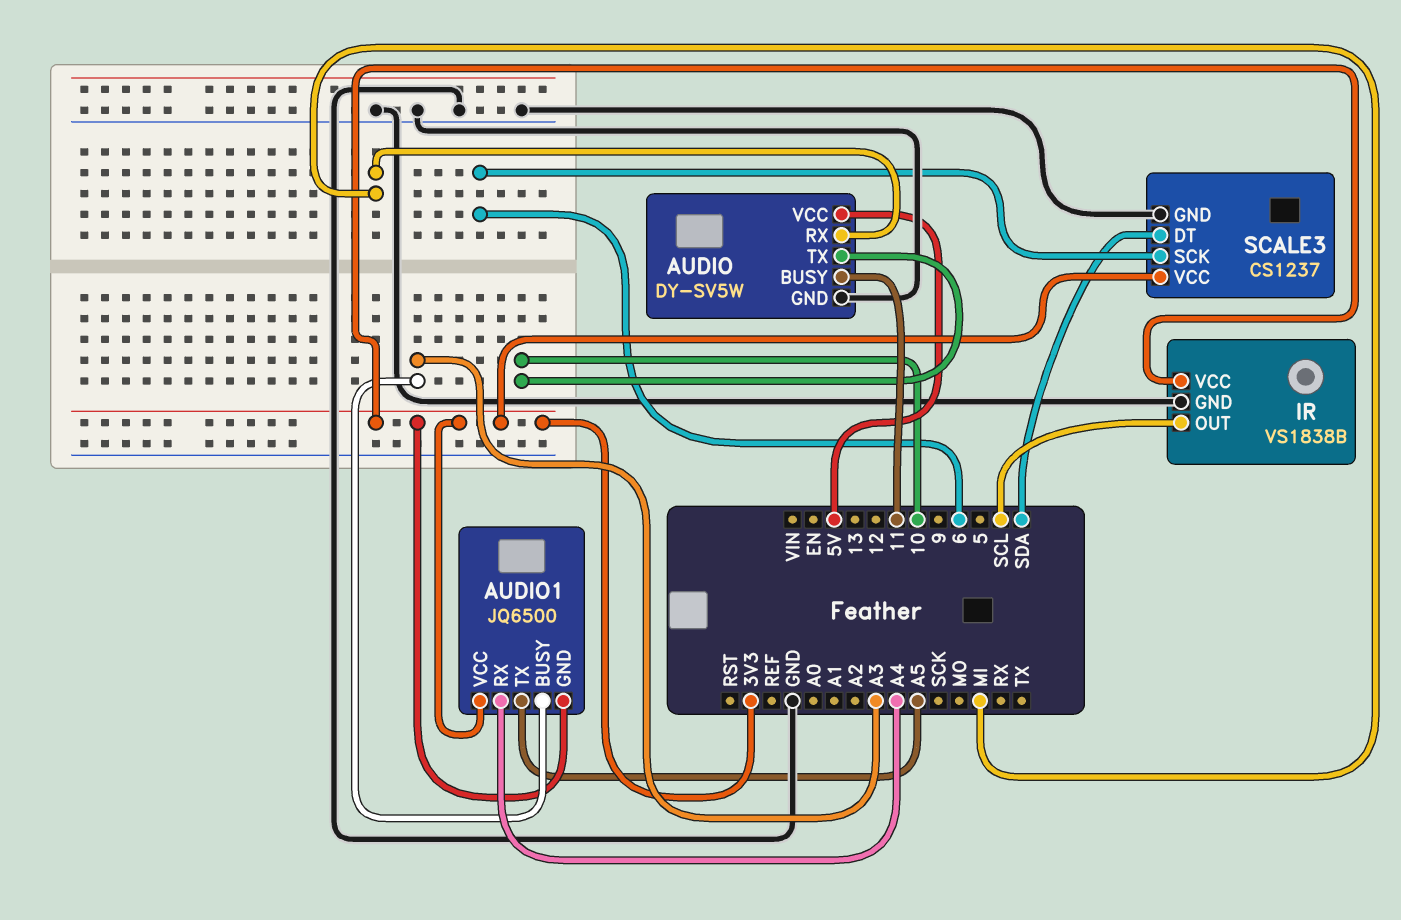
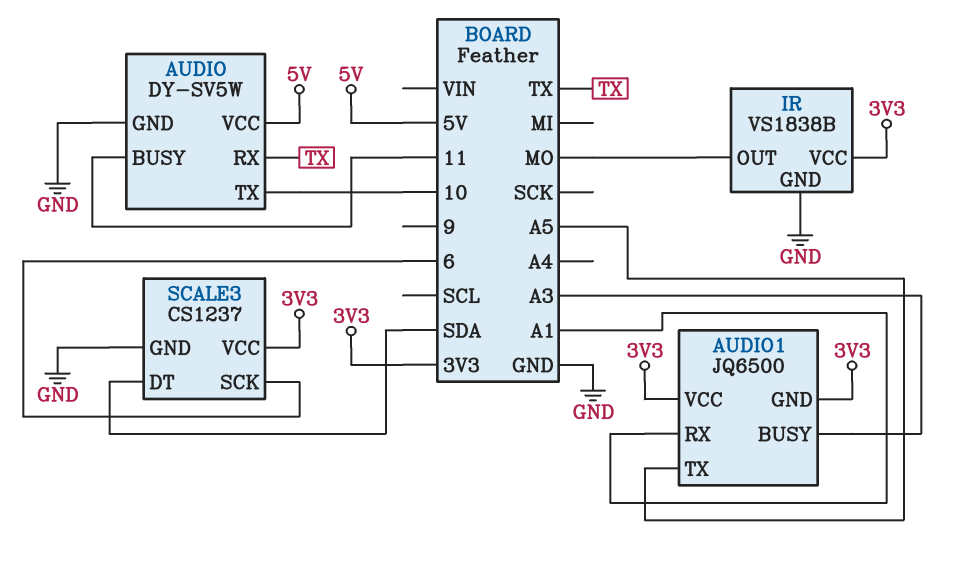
AUDIO pin RX: MI -> TX
AUDIO1 pin RX: A4 -> A1
IR pin OUT: SCL -> MO

